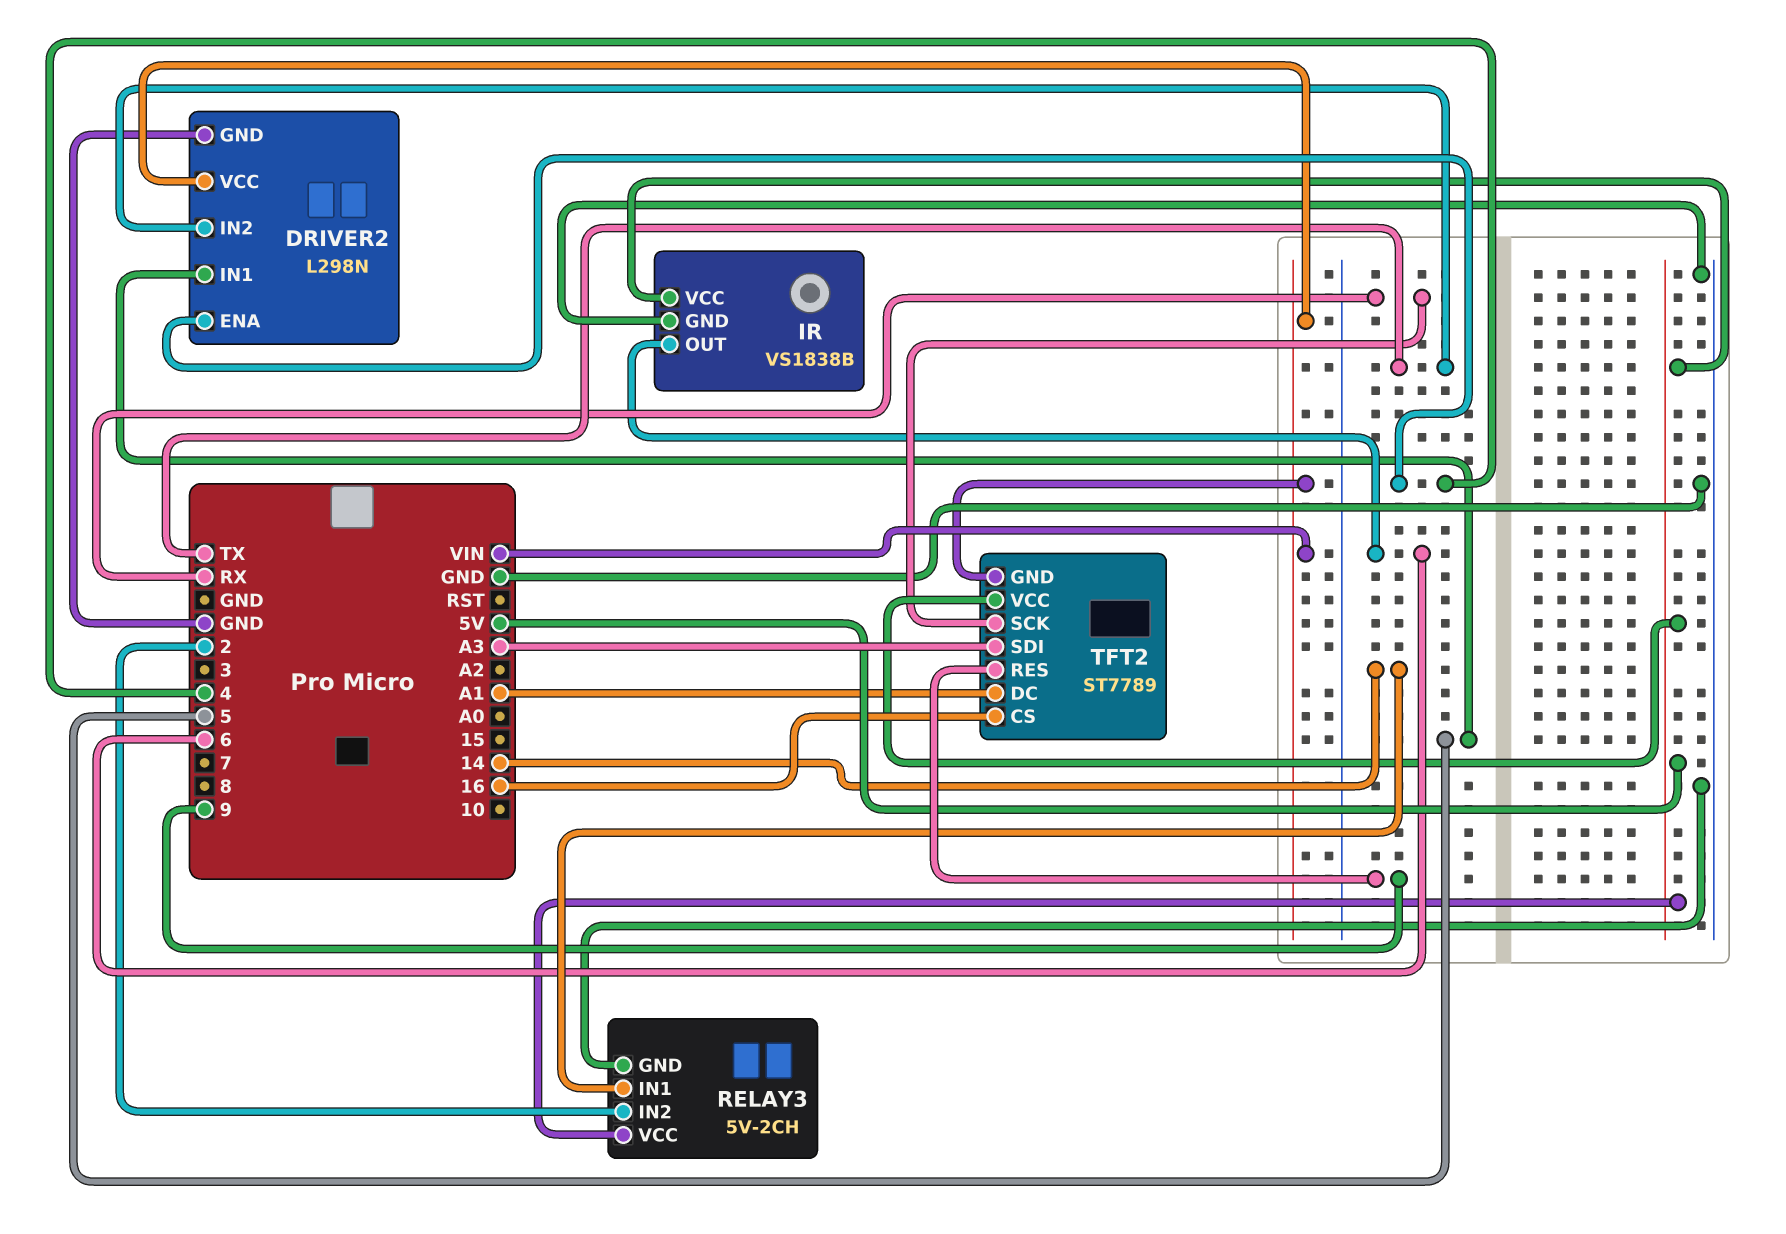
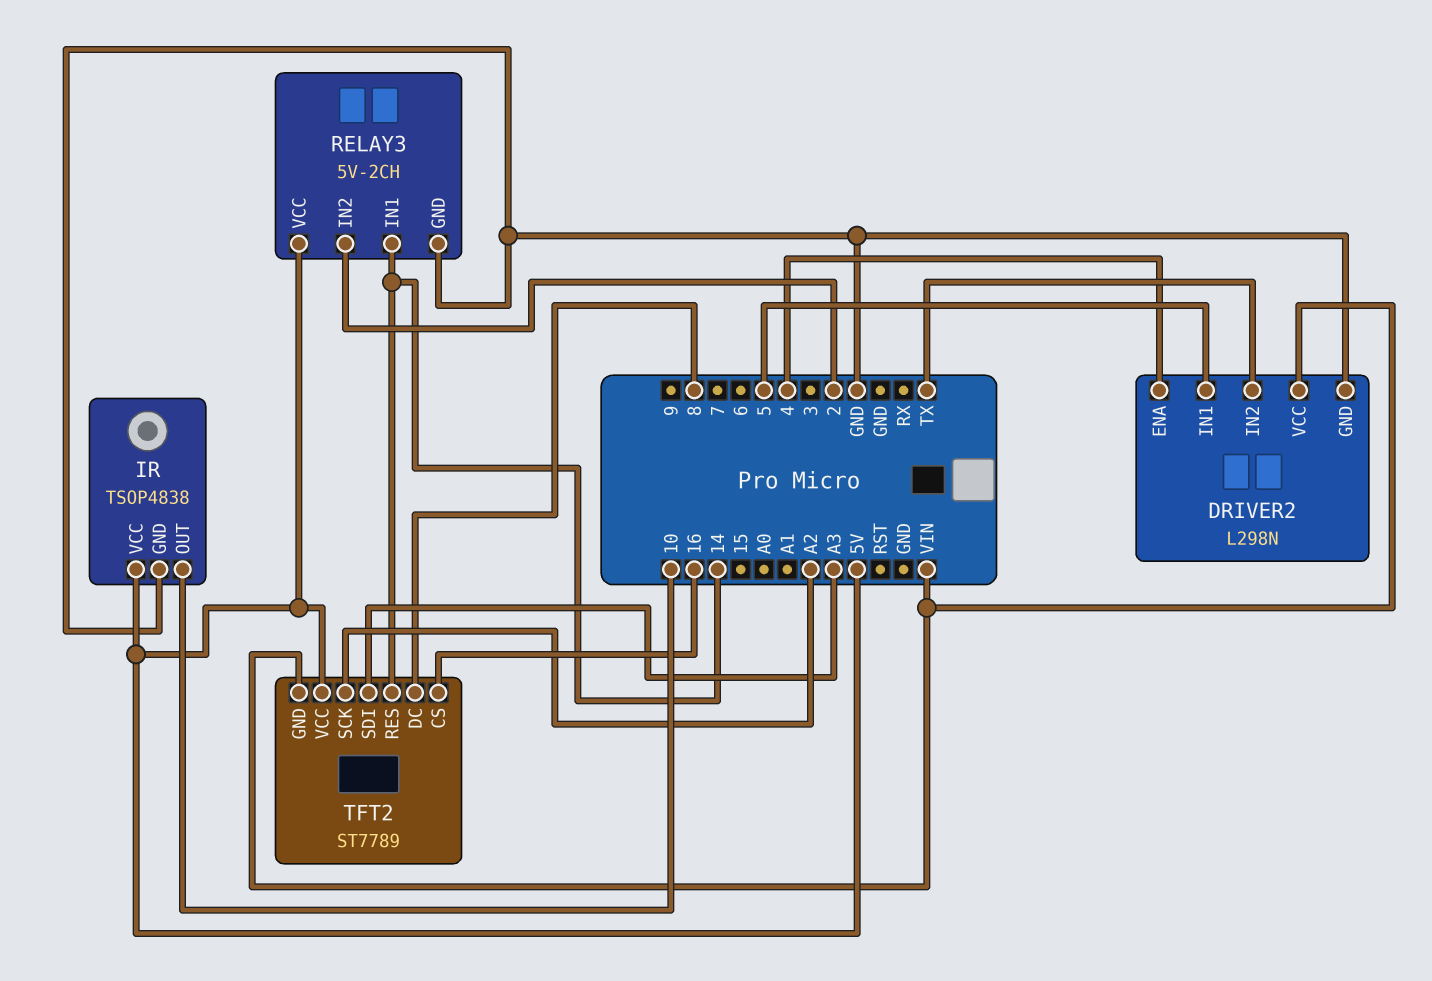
IR: VS1838B -> TSOP4838
IR pin OUT: 6 -> 10
TFT2 pin DC: A1 -> 8
TFT2 pin RES: 9 -> 14
TFT2 pin SCK: RX -> A2

